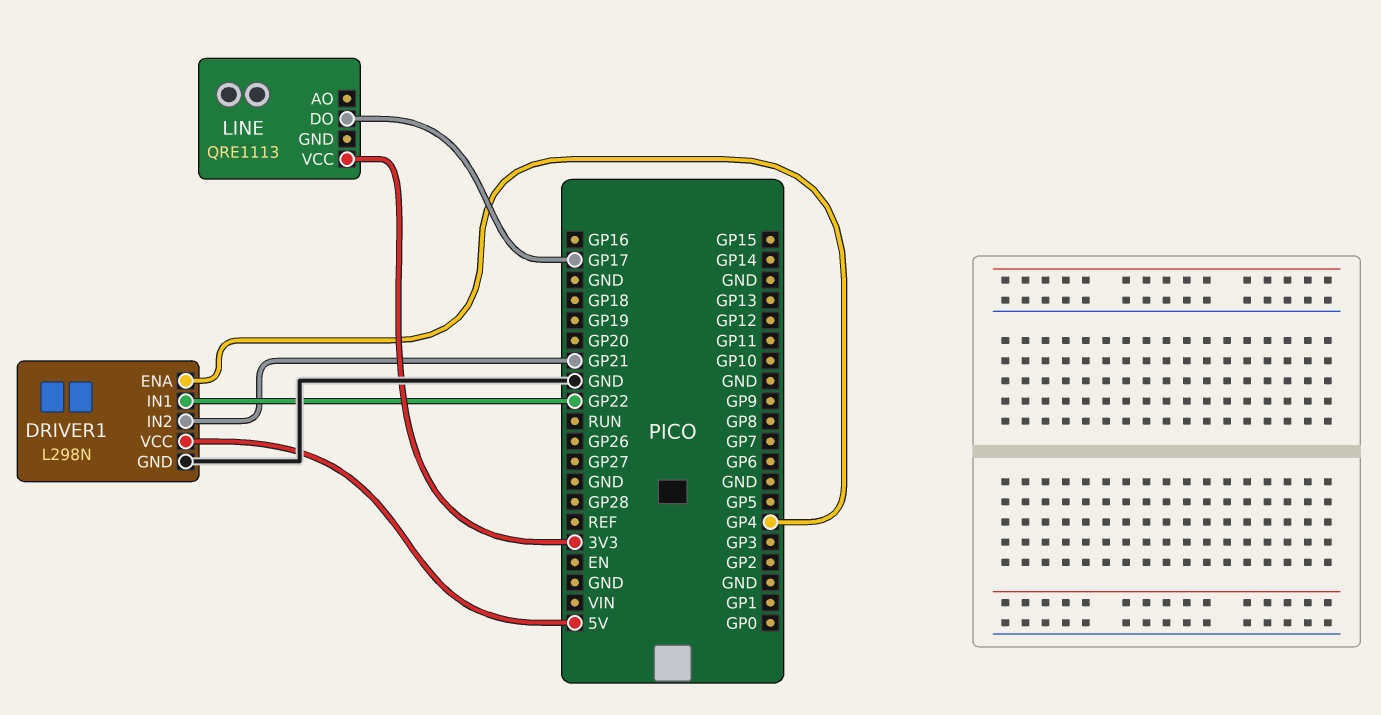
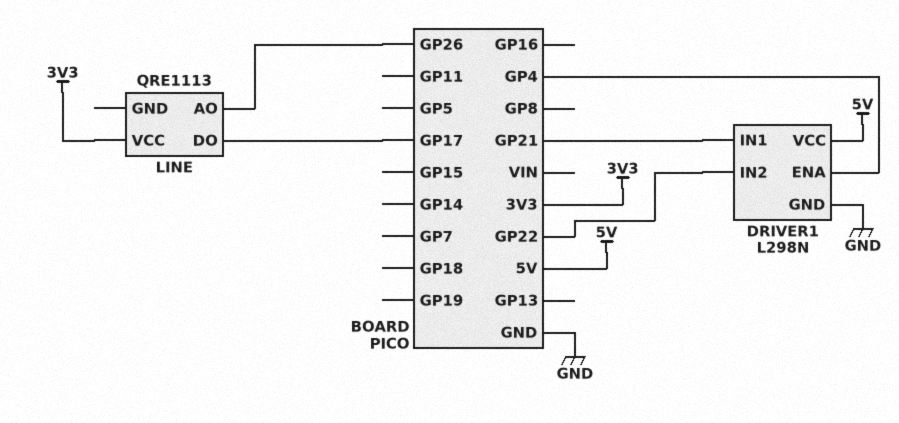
DRIVER1 pin IN1: GP22 -> GP21
DRIVER1 pin IN2: GP21 -> GP22
LINE pin AO: none -> GP26

